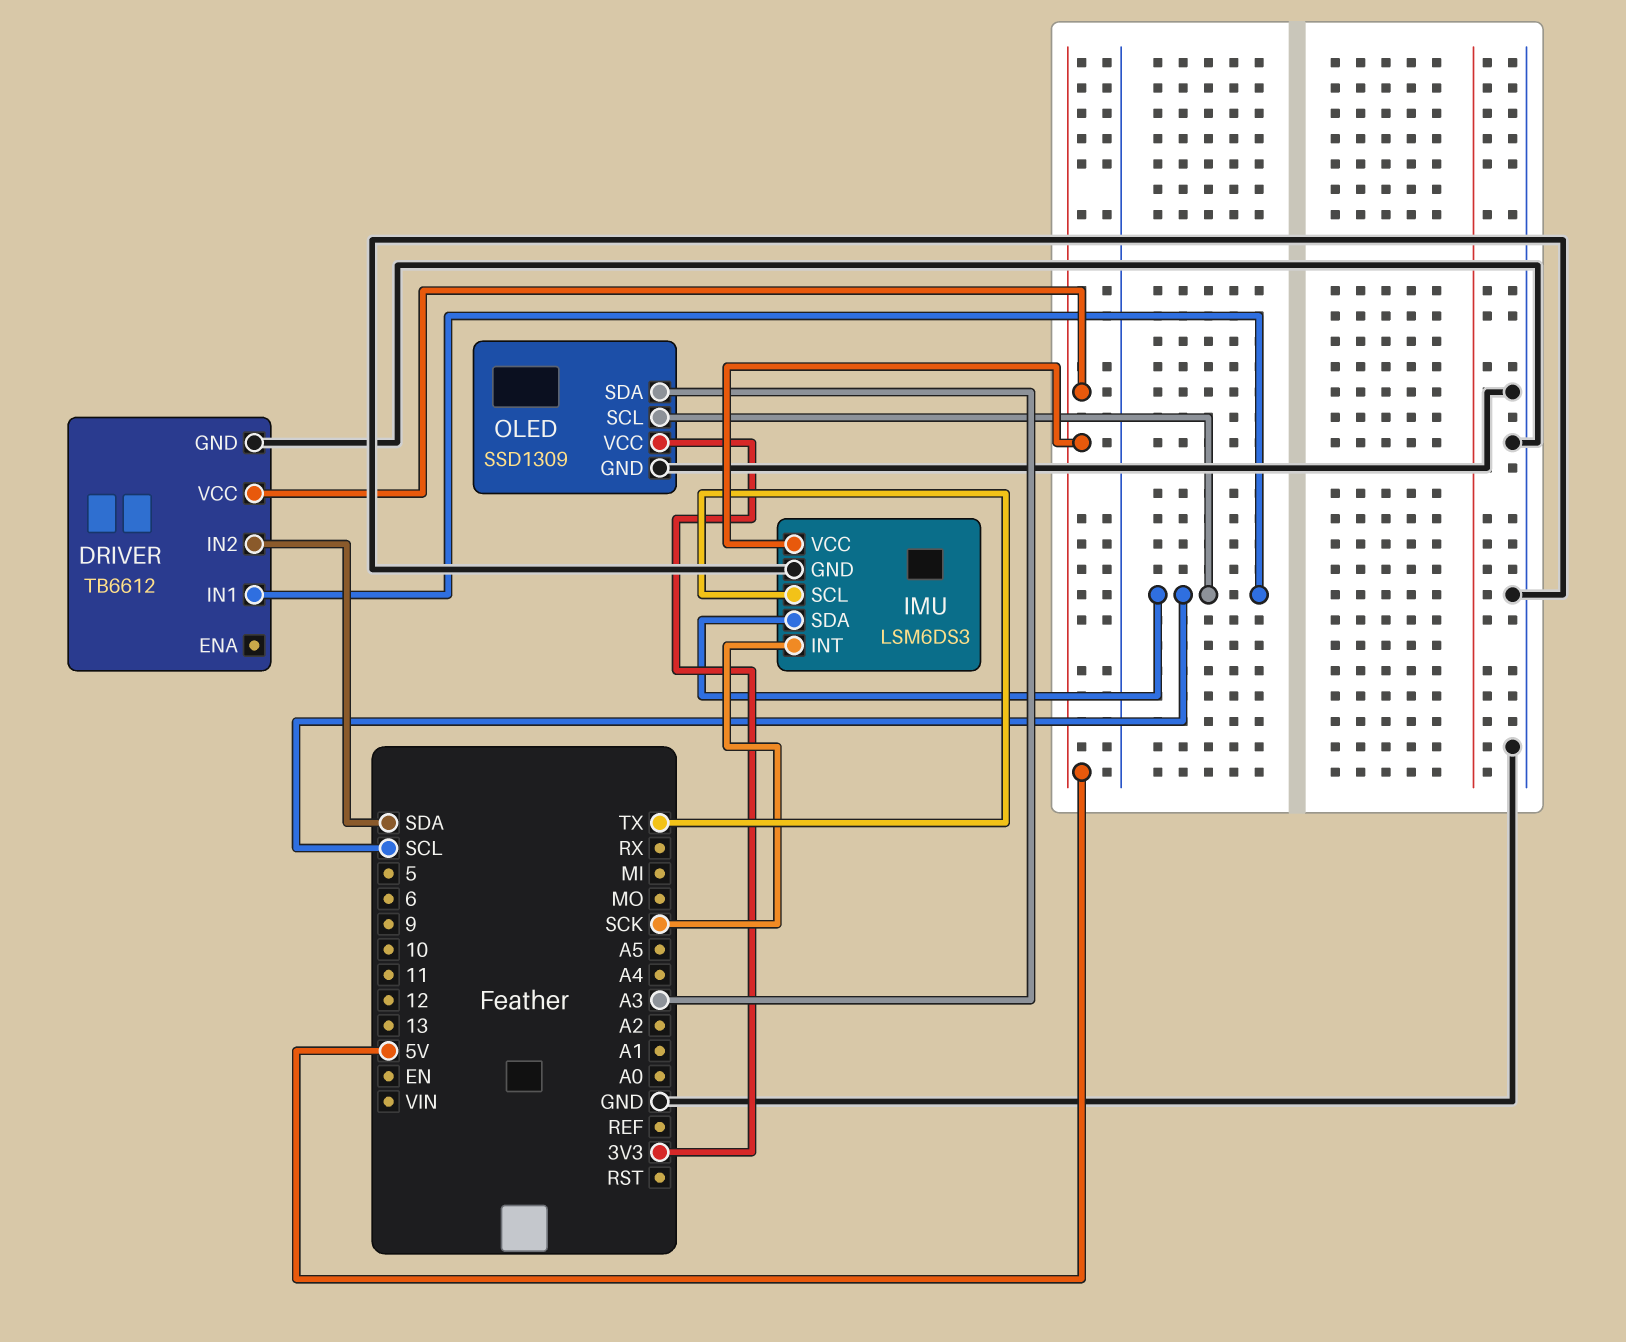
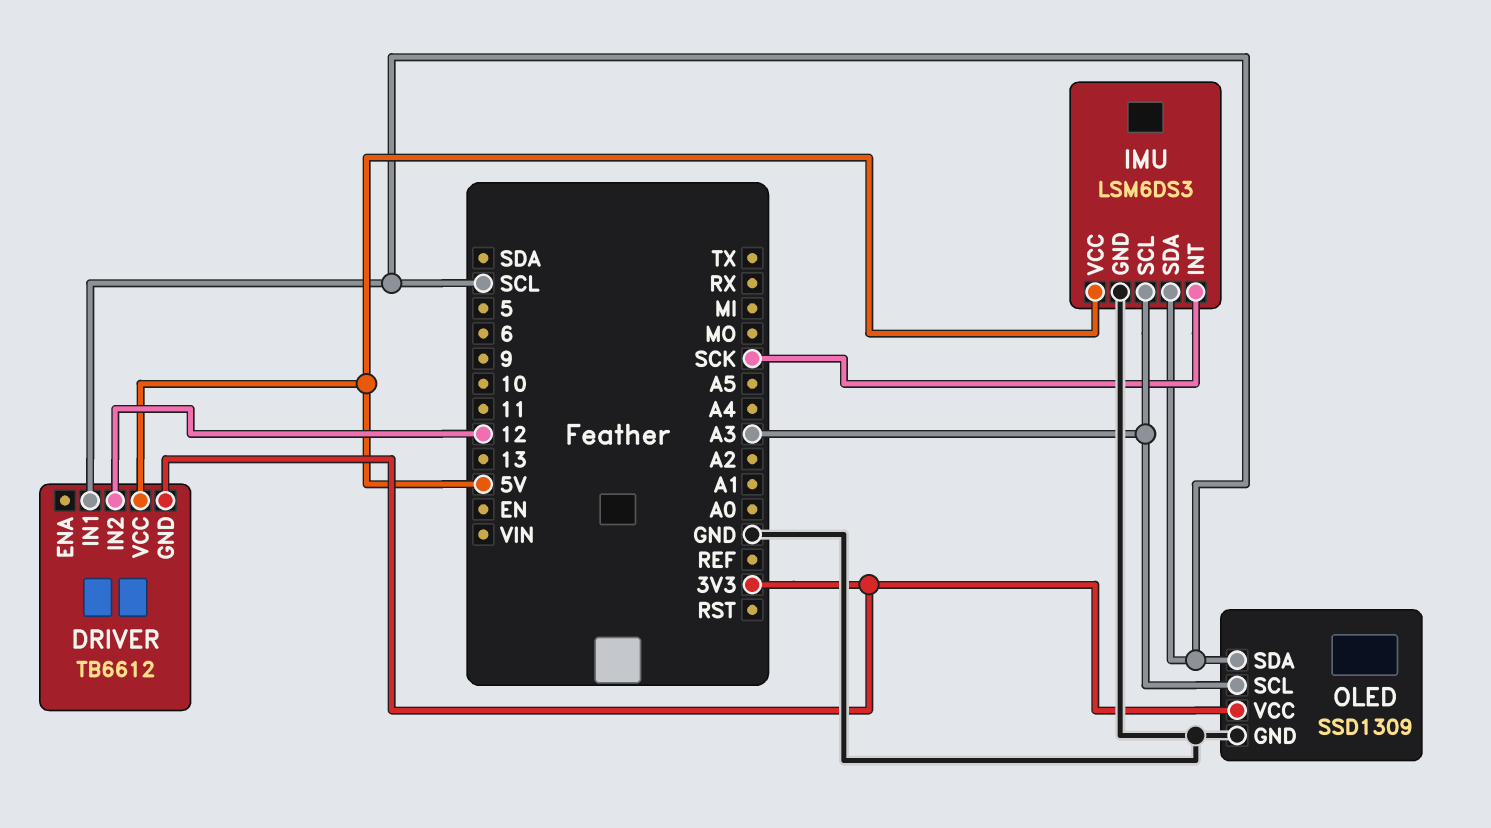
DRIVER pin GND: GND -> 3V3
DRIVER pin IN2: SDA -> 12
IMU pin SCL: TX -> A3
OLED pin SCL: SCL -> A3
OLED pin SDA: A3 -> SCL

